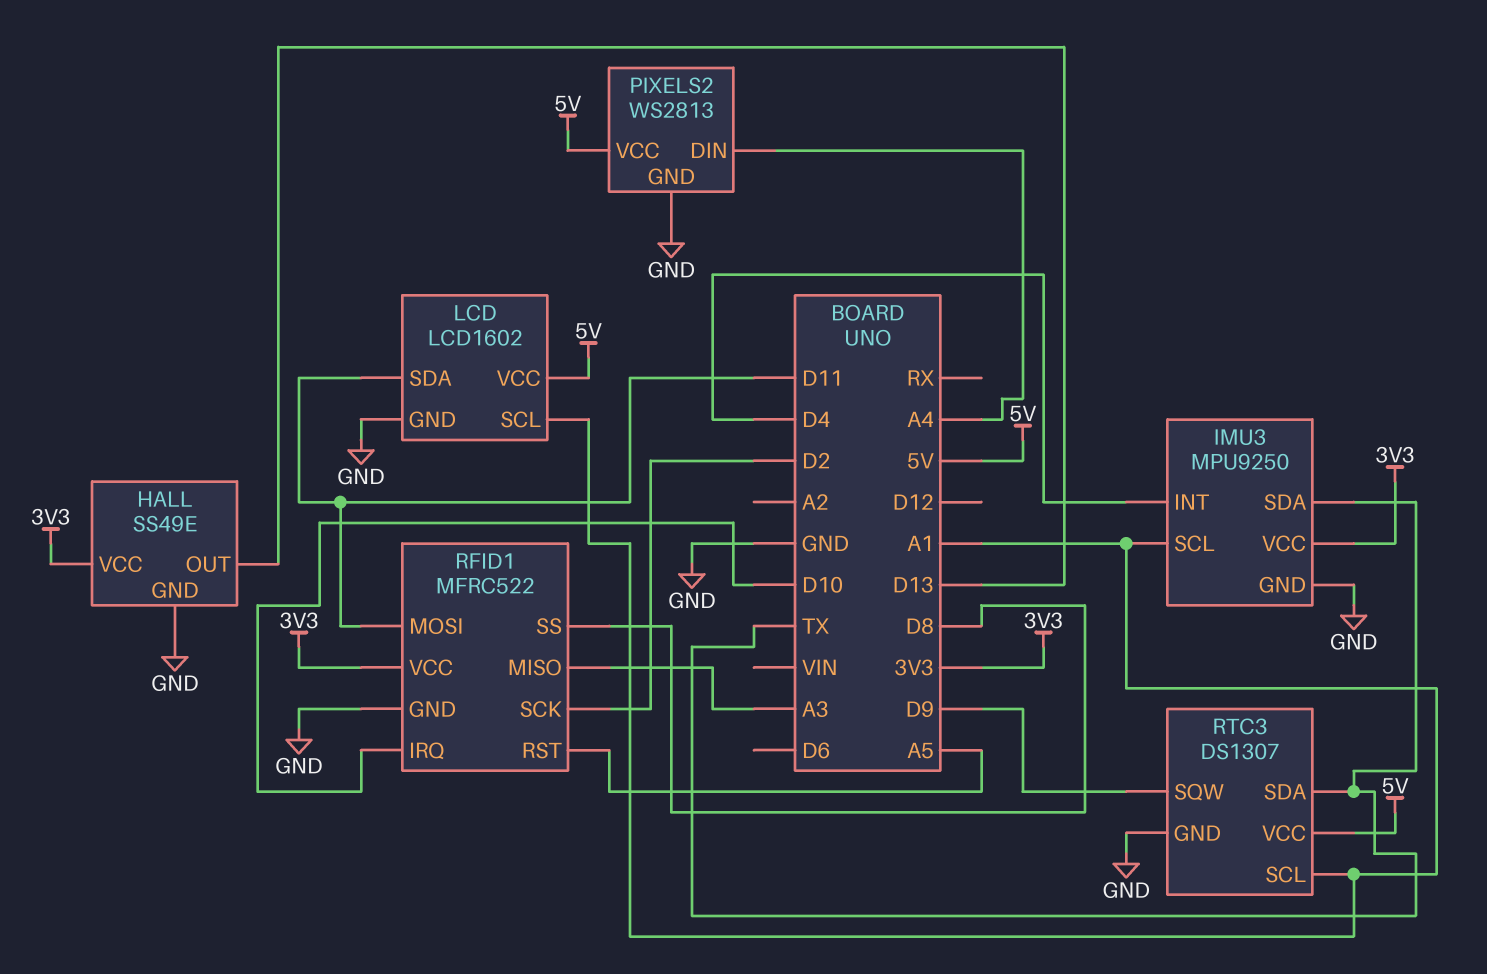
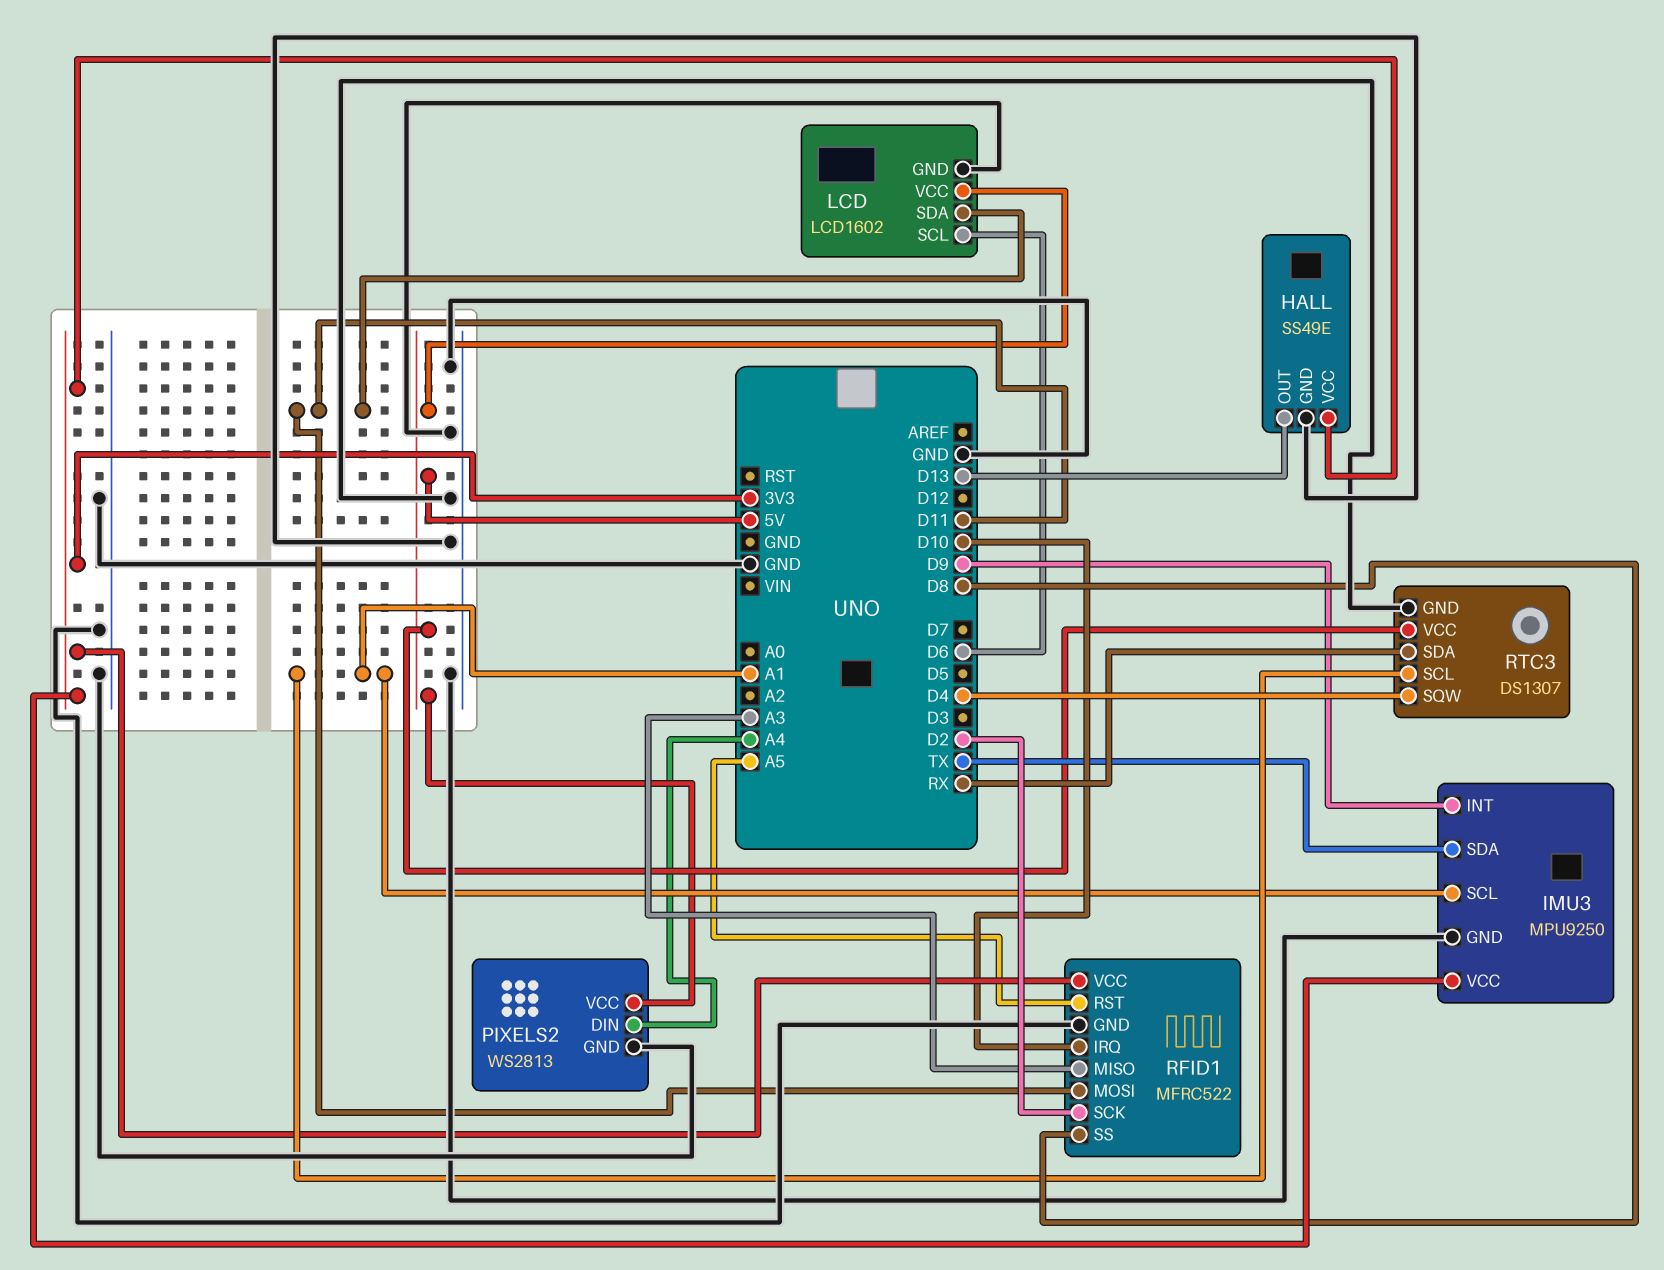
IMU3 pin INT: D4 -> D9
LCD pin SCL: A1 -> D6
RTC3 pin SDA: TX -> RX
RTC3 pin SQW: D9 -> D4

